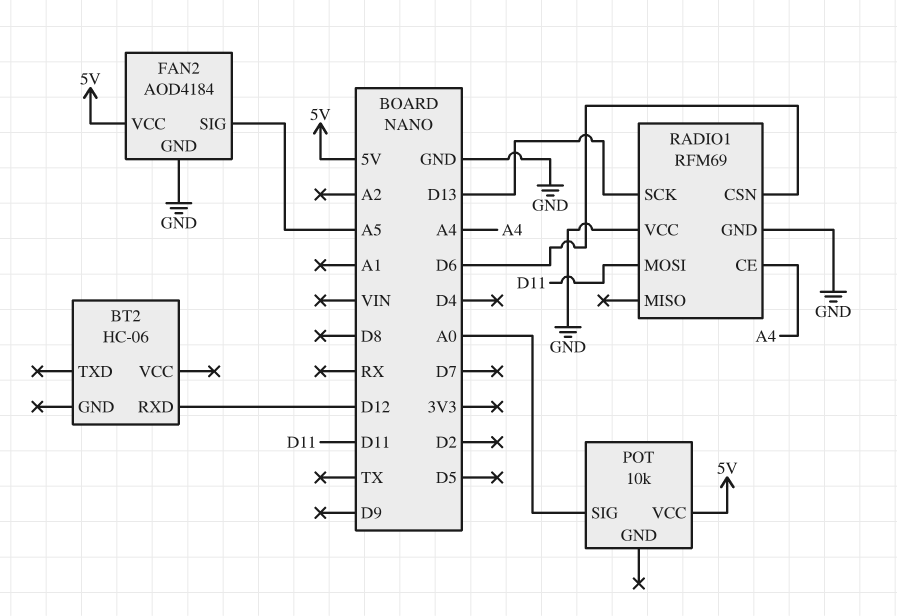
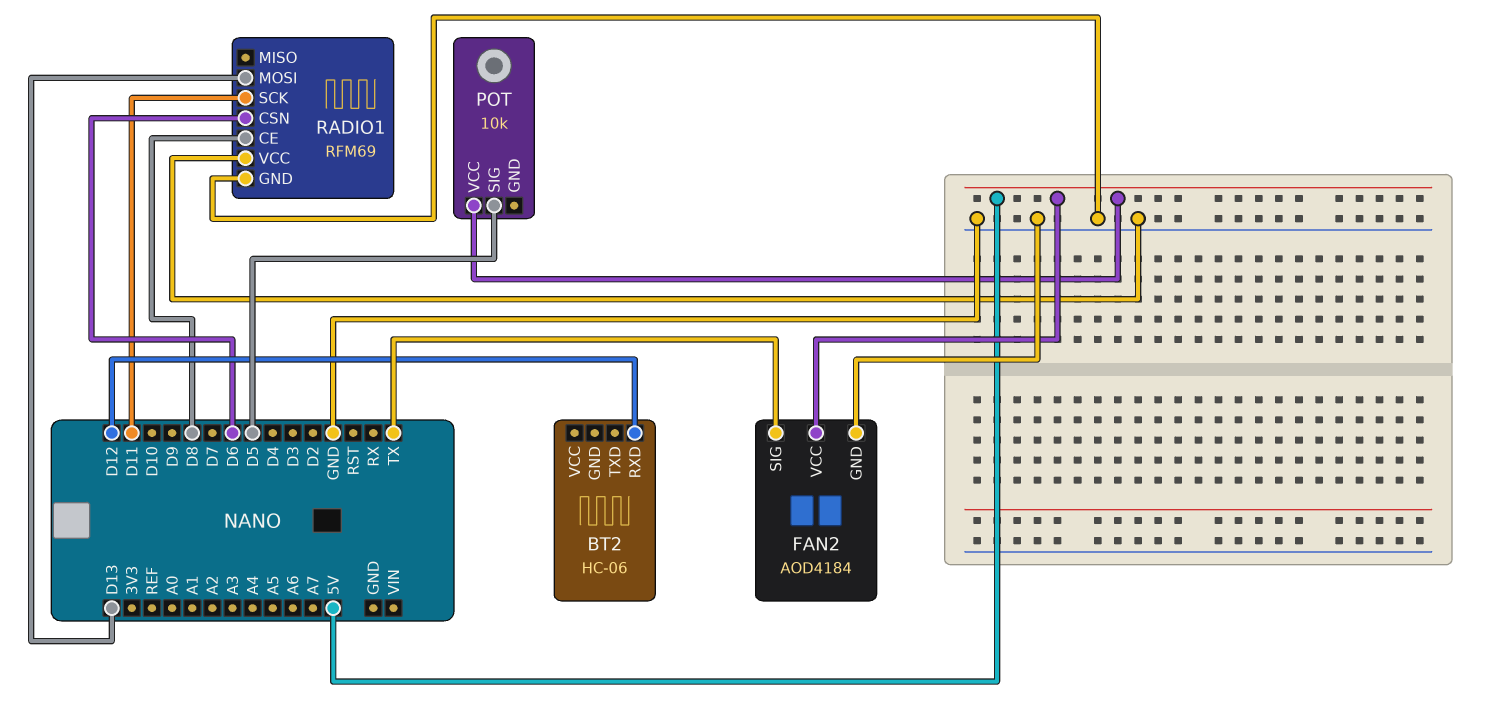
FAN2 pin SIG: A5 -> TX
POT pin SIG: A0 -> D5
RADIO1 pin CE: A4 -> D8
RADIO1 pin MOSI: D11 -> D13
RADIO1 pin SCK: D13 -> D11

